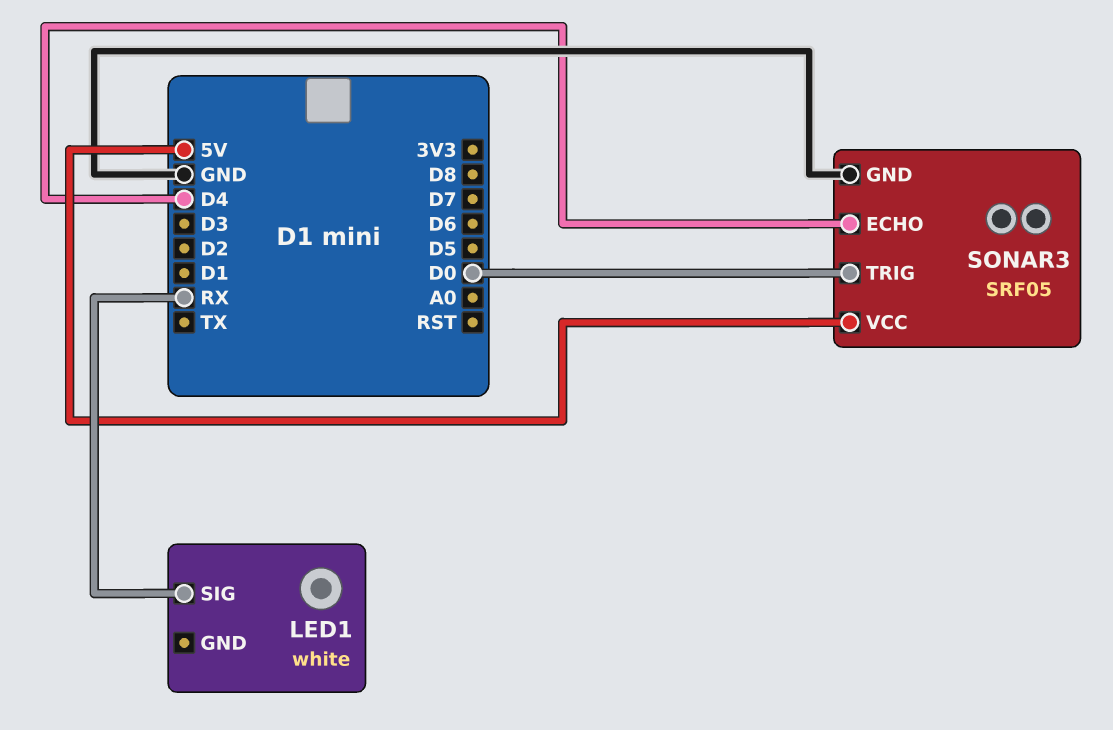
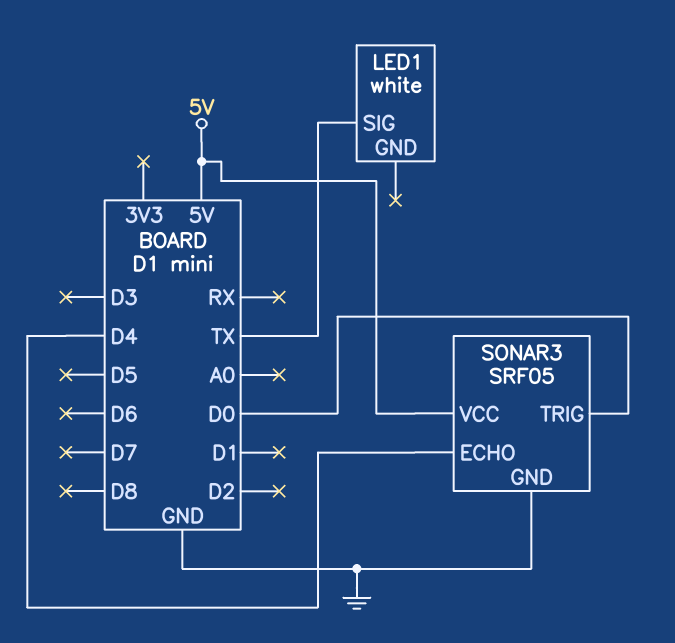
LED1 pin SIG: RX -> TX

